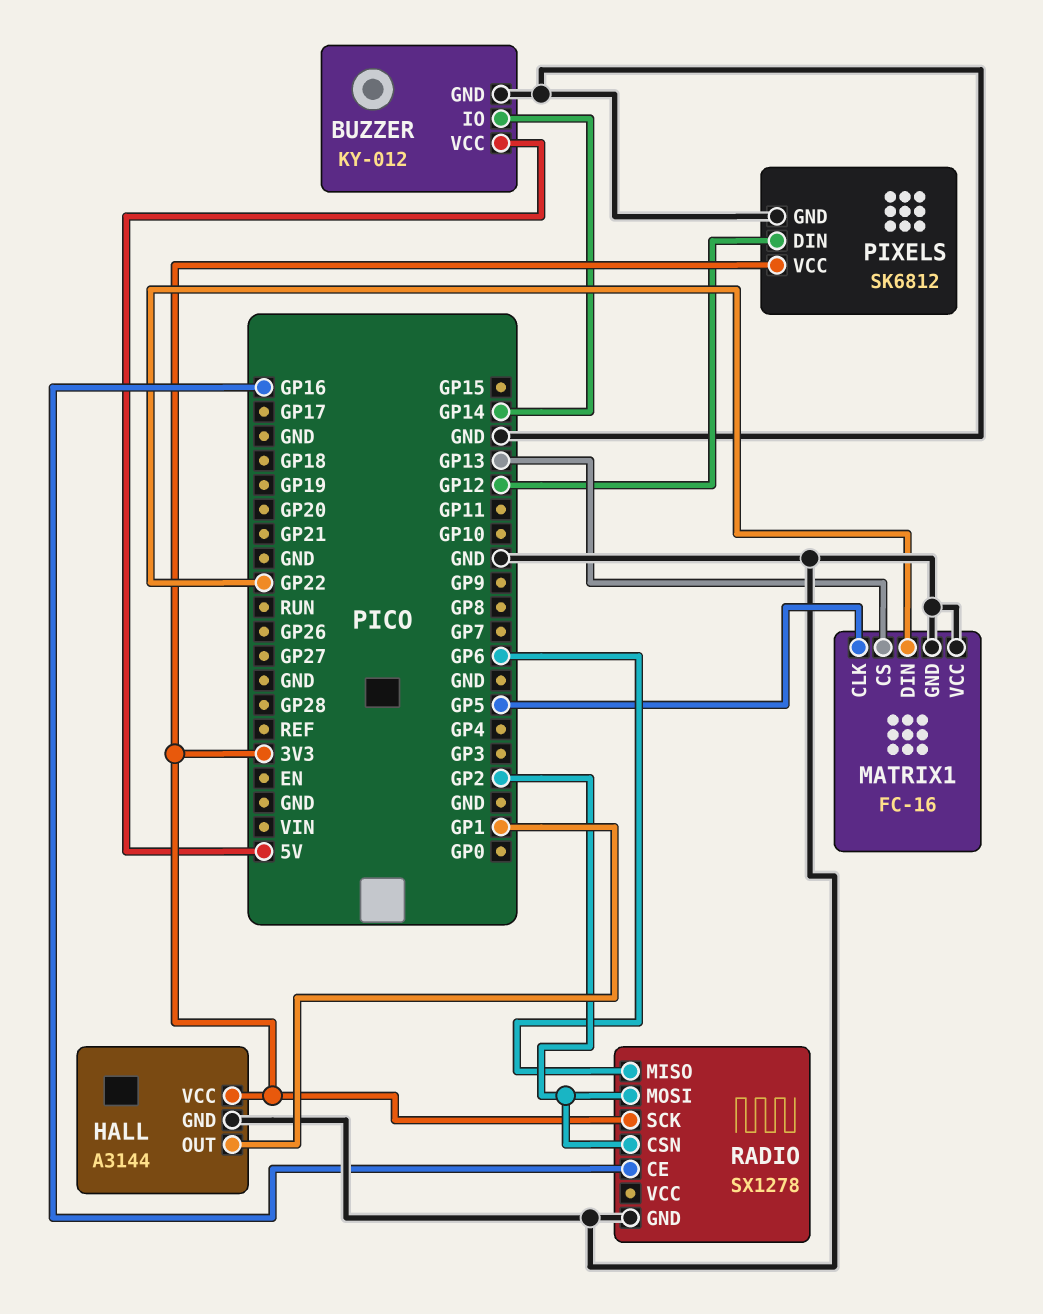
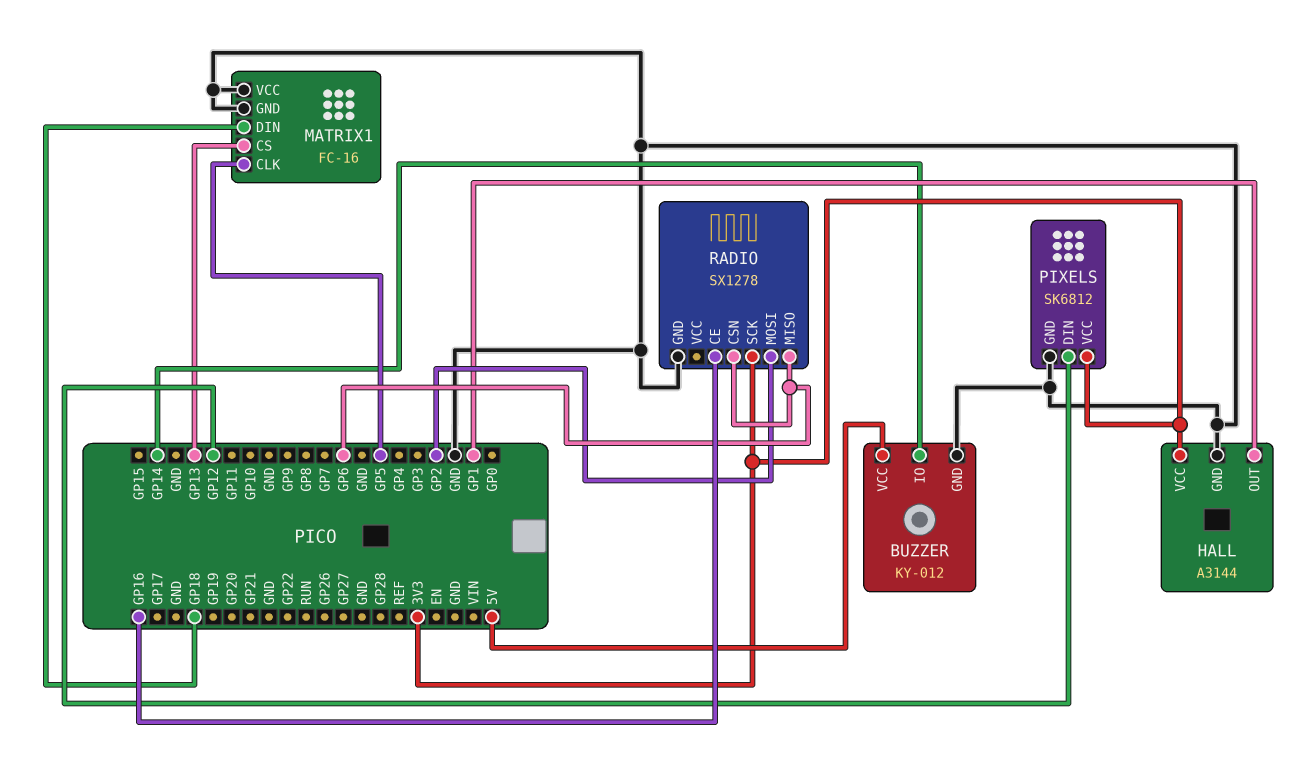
MATRIX1 pin DIN: GP22 -> GP18
RADIO pin CSN: GP2 -> GP6

